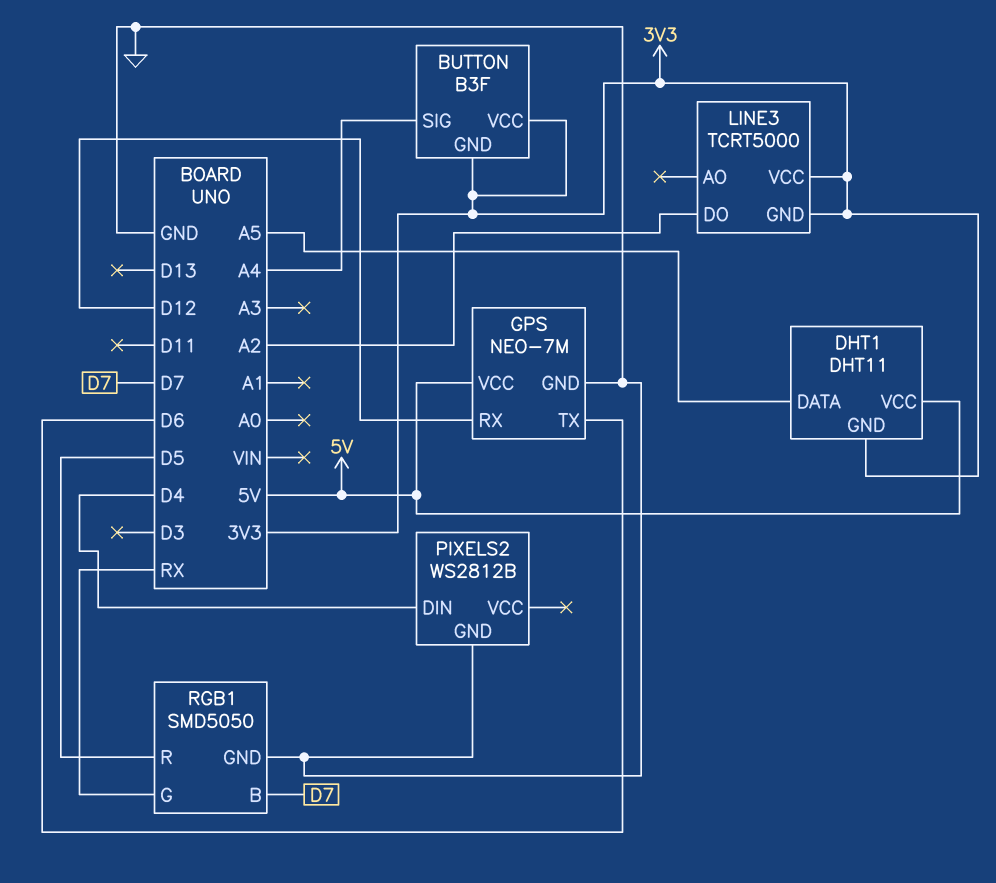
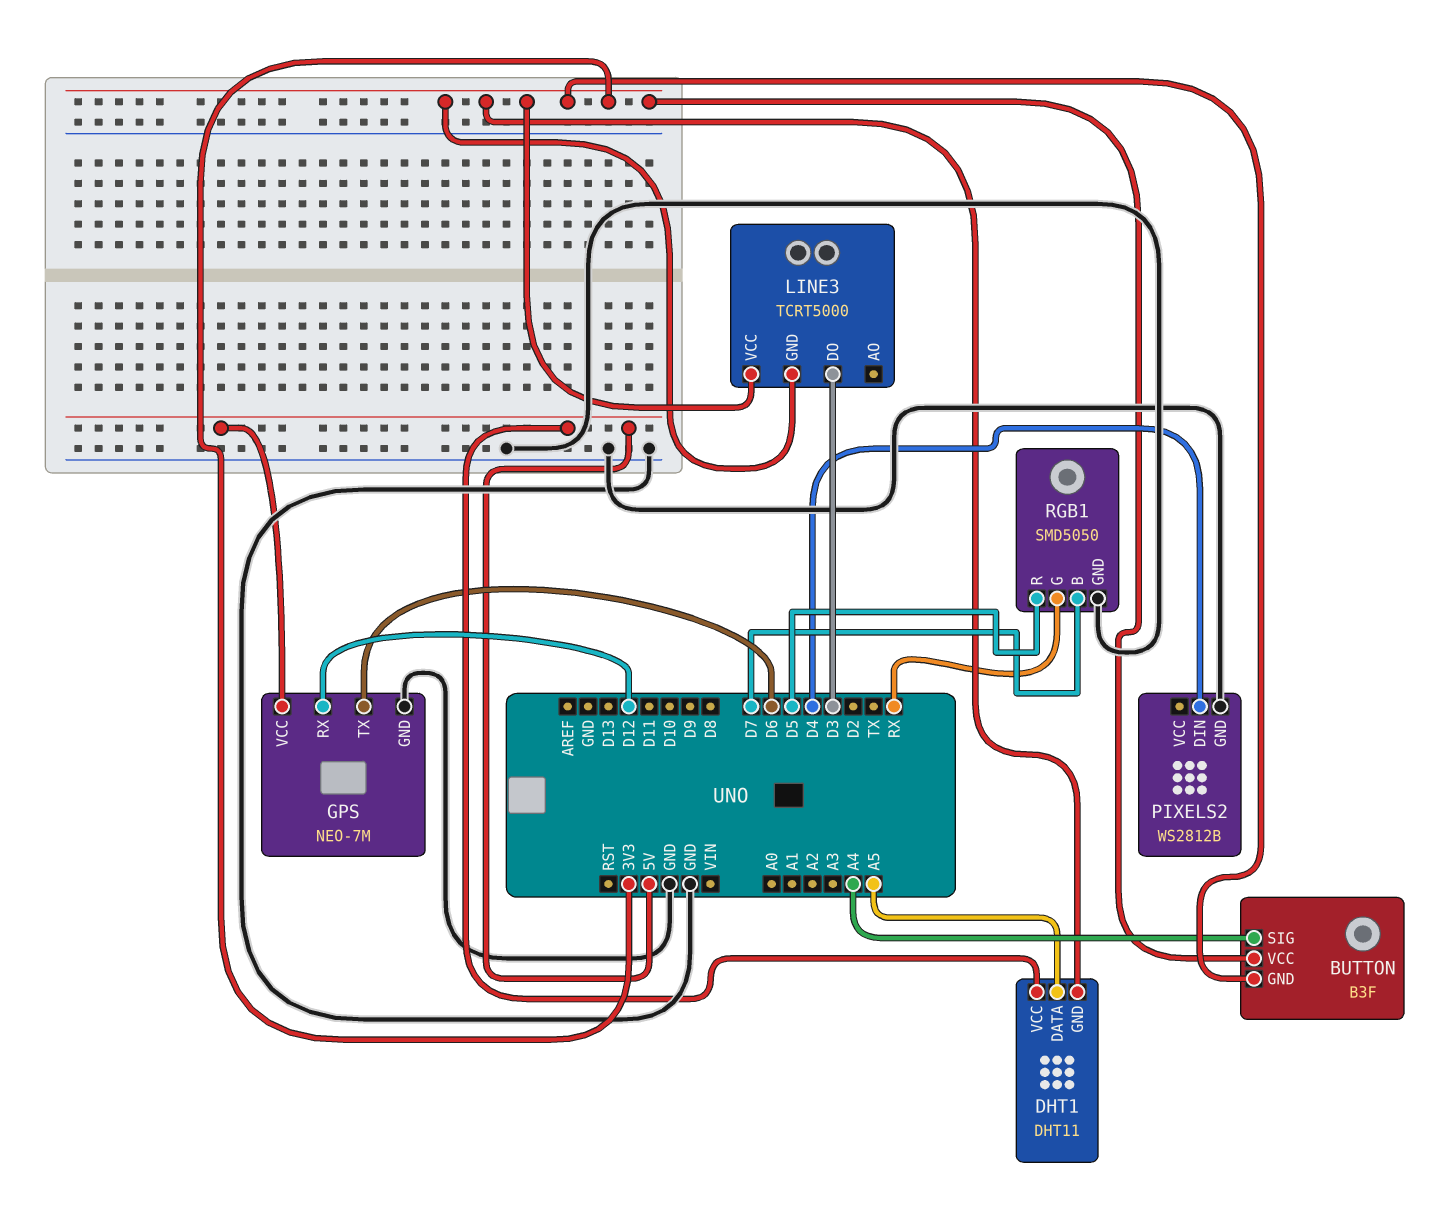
LINE3 pin DO: A2 -> D3

